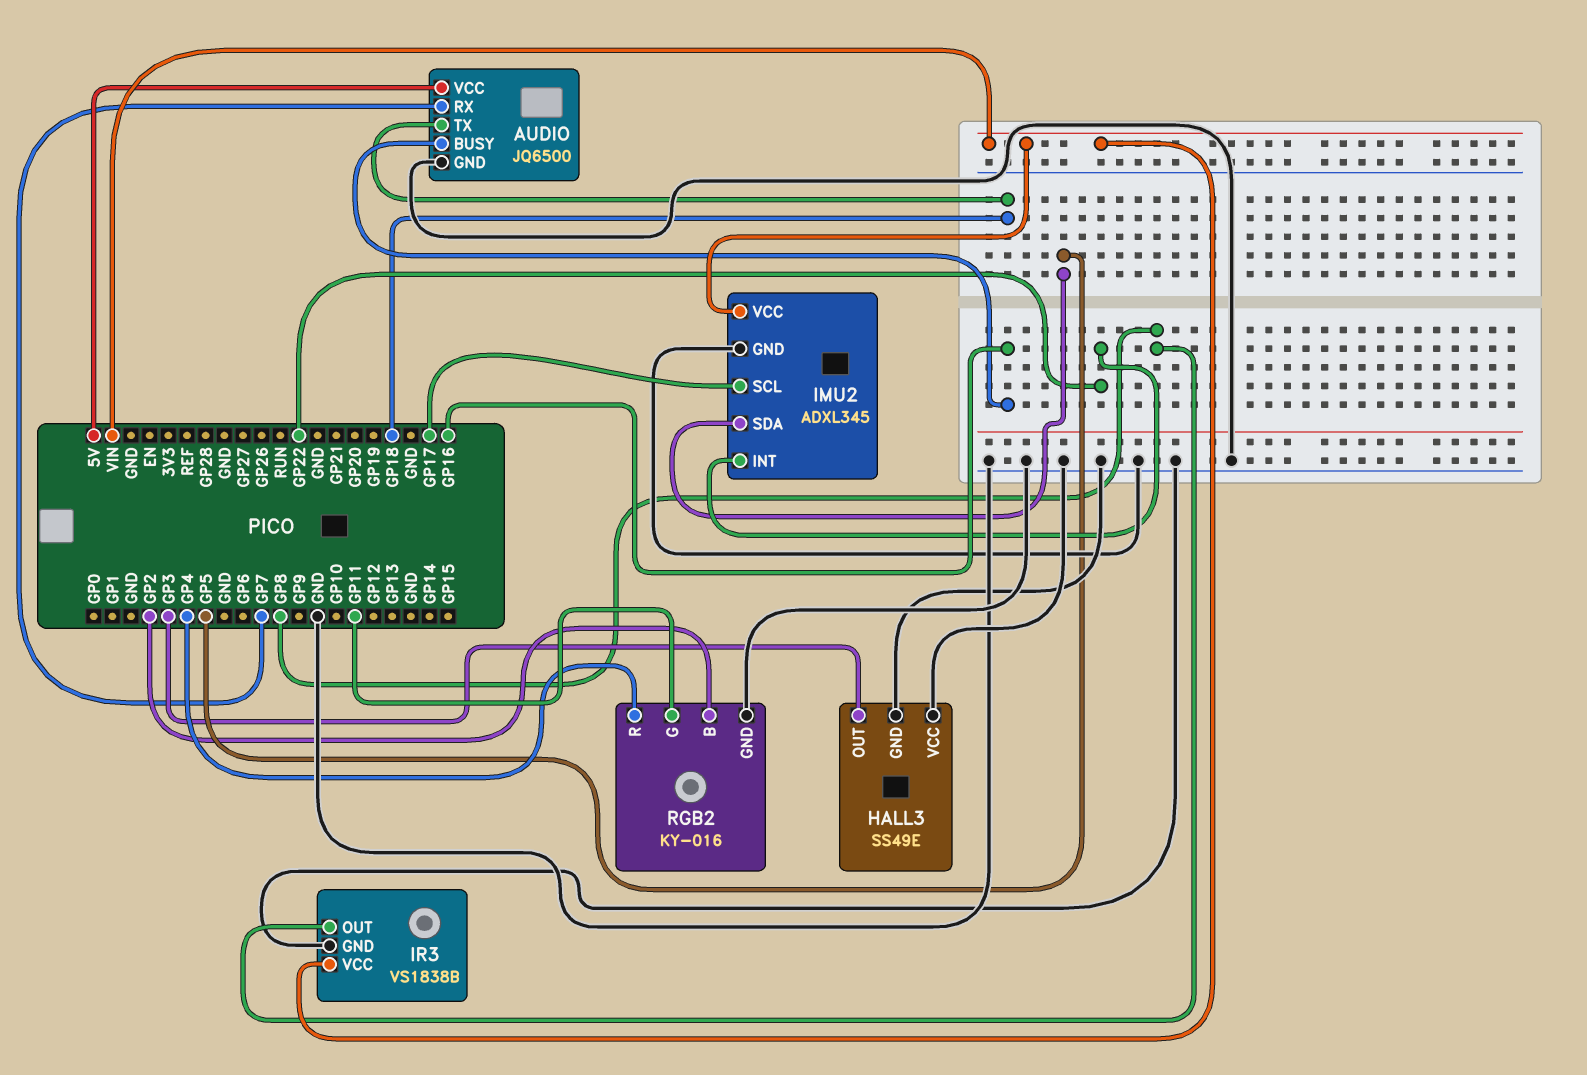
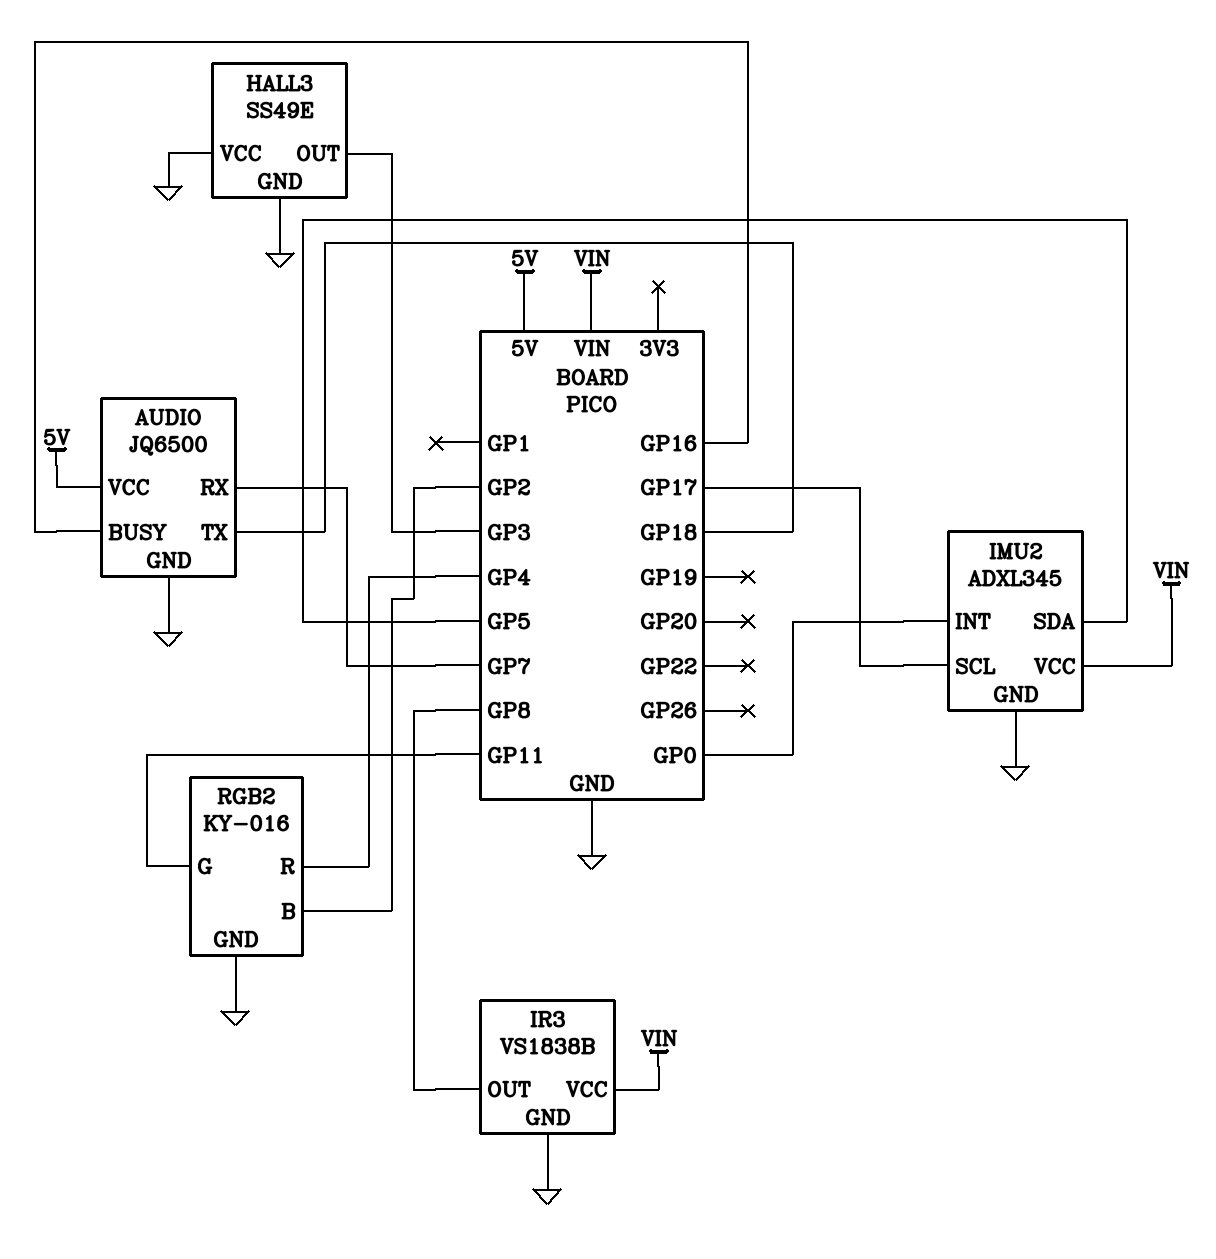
IMU2 pin INT: GP22 -> GP0

